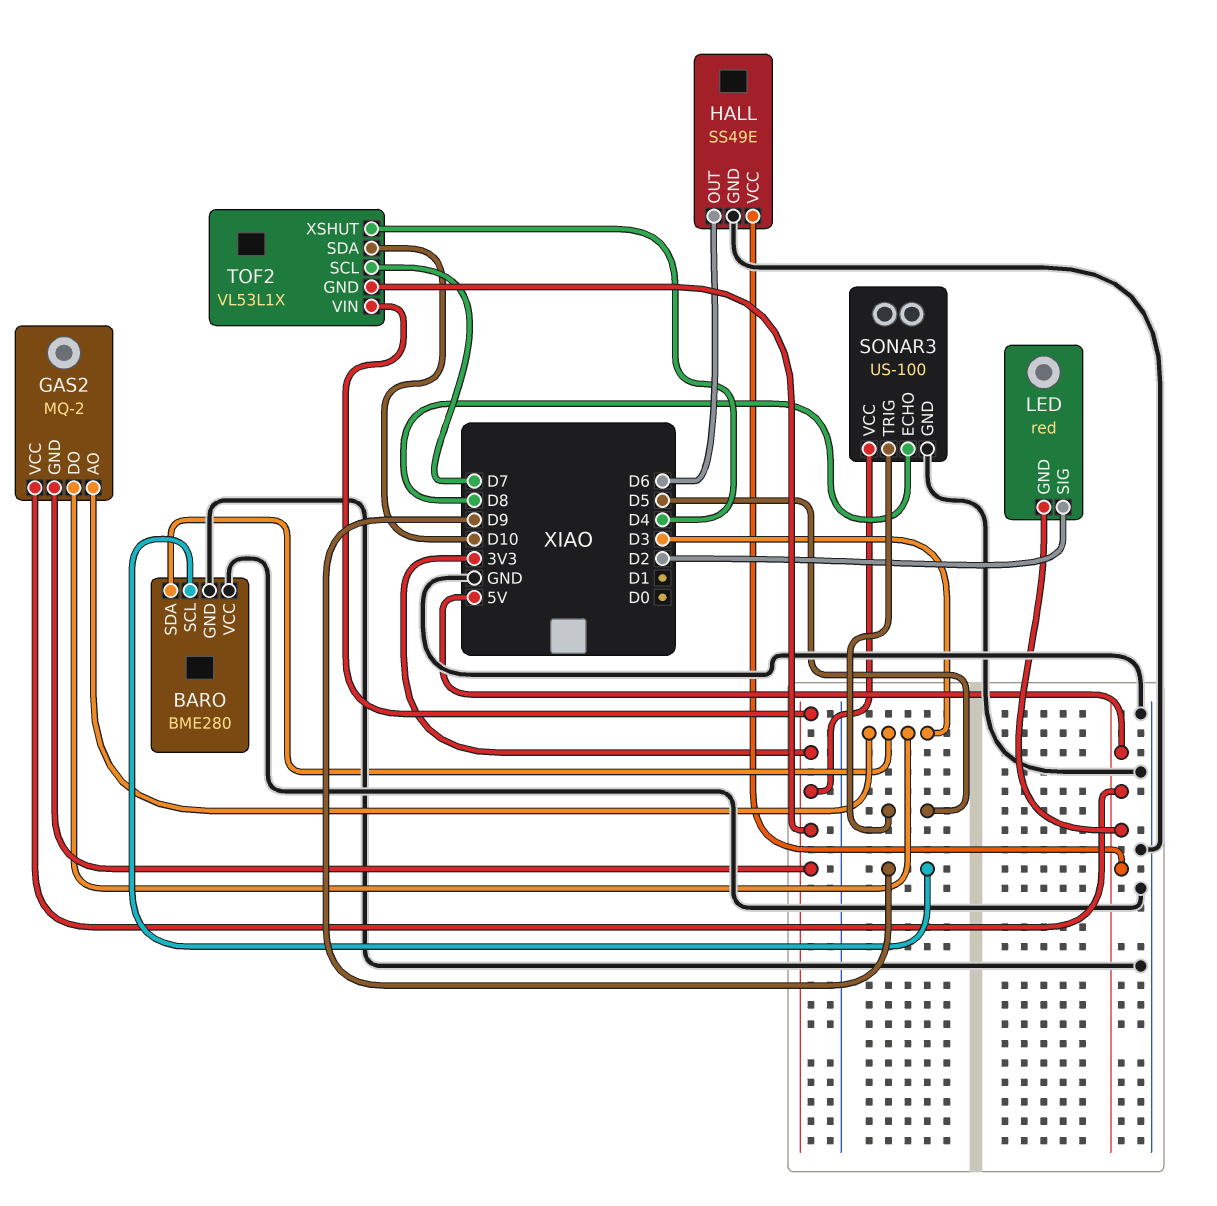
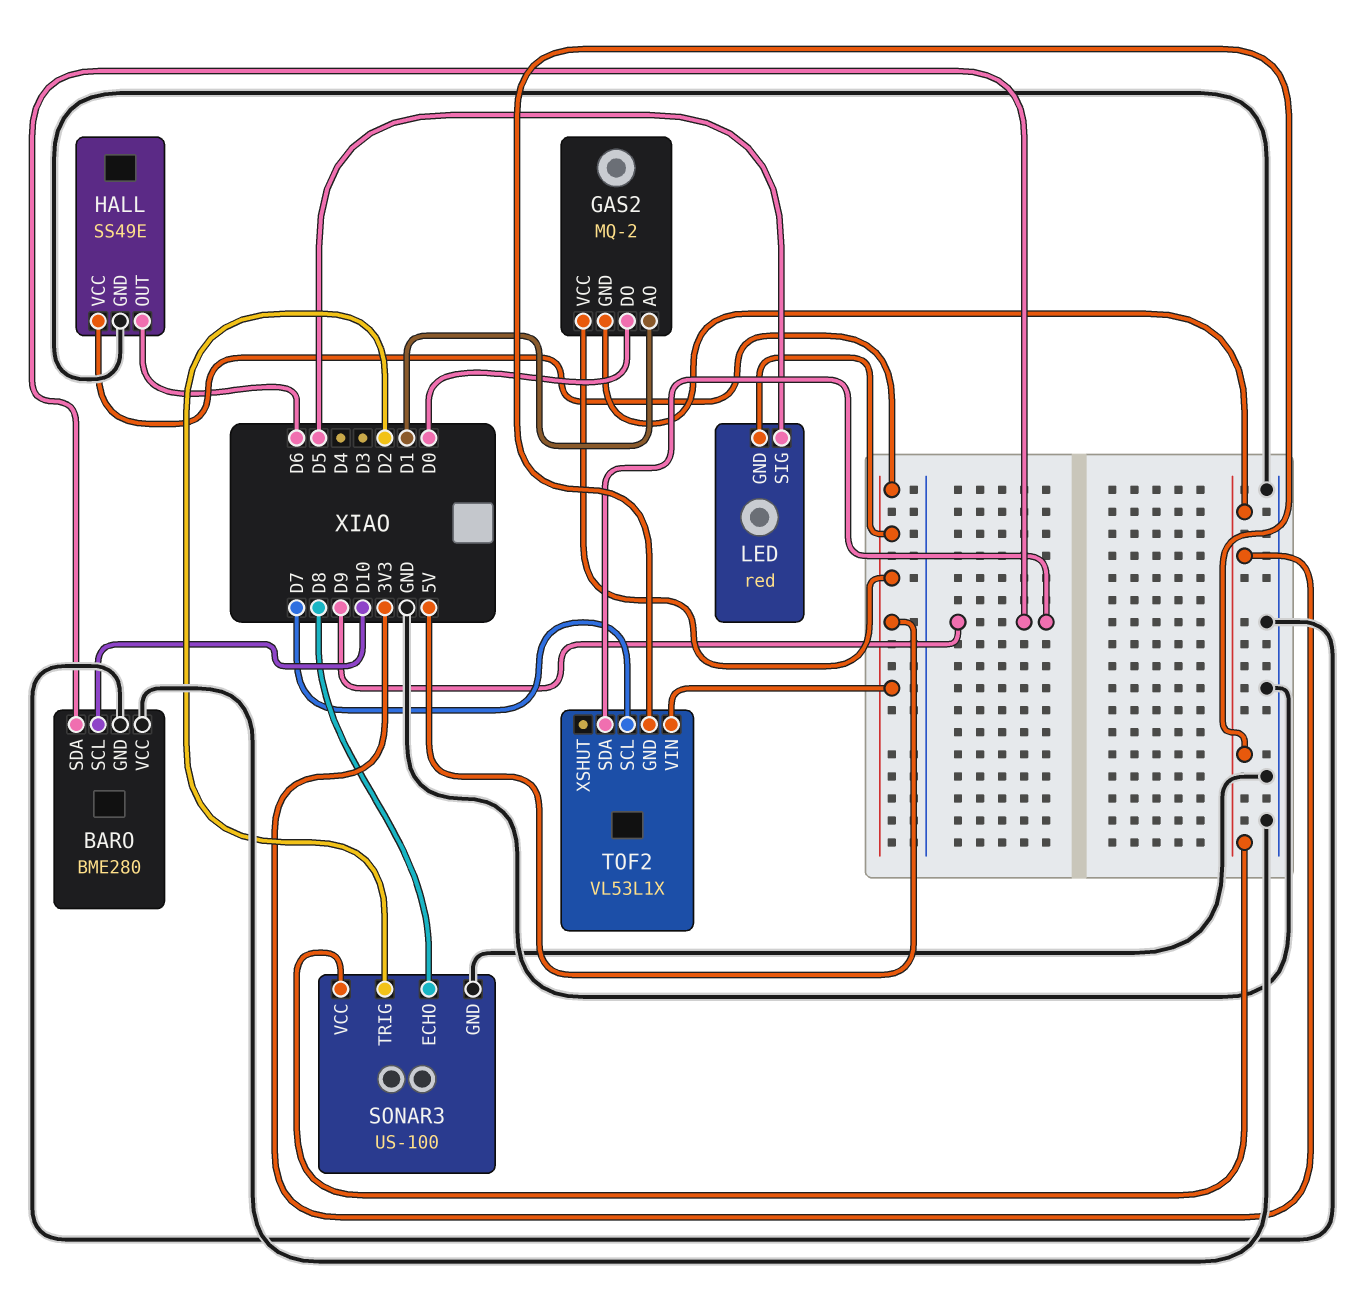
BARO pin SCL: D9 -> D10
BARO pin SDA: D3 -> D9
GAS2 pin AO: D3 -> D1
GAS2 pin DO: D3 -> D0
LED pin SIG: D2 -> D5
SONAR3 pin TRIG: D5 -> D2
TOF2 pin SDA: D10 -> D9
TOF2 pin VIN: 3V3 -> 5V
TOF2 pin XSHUT: D4 -> none

